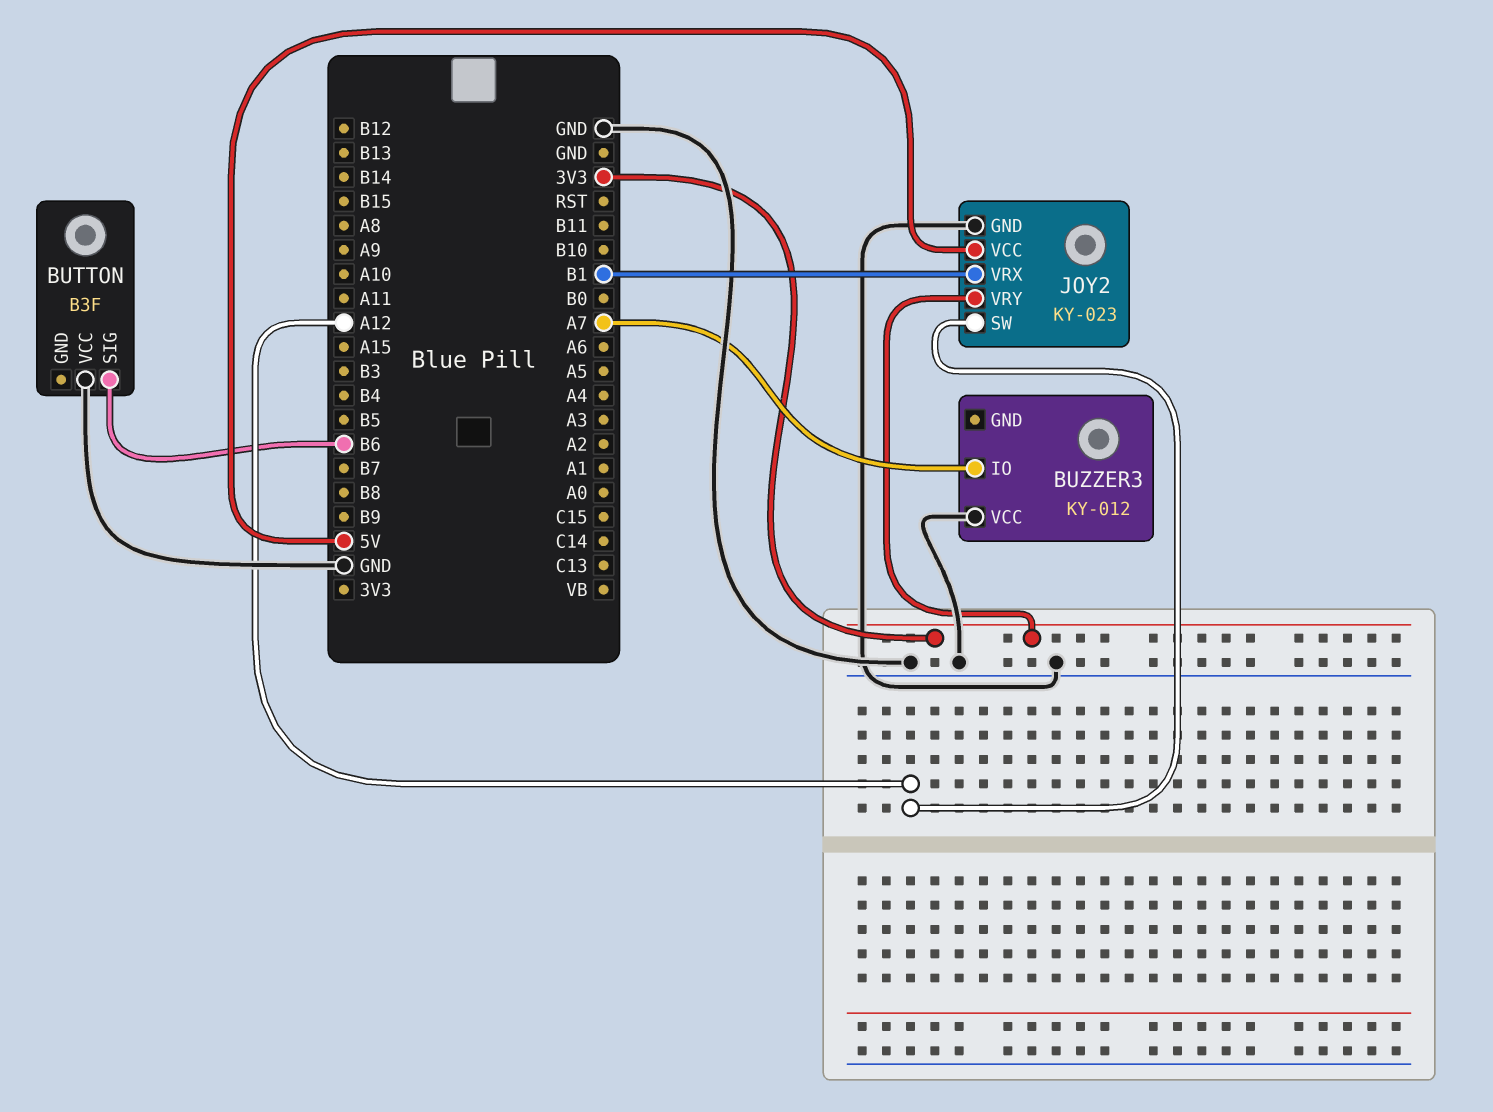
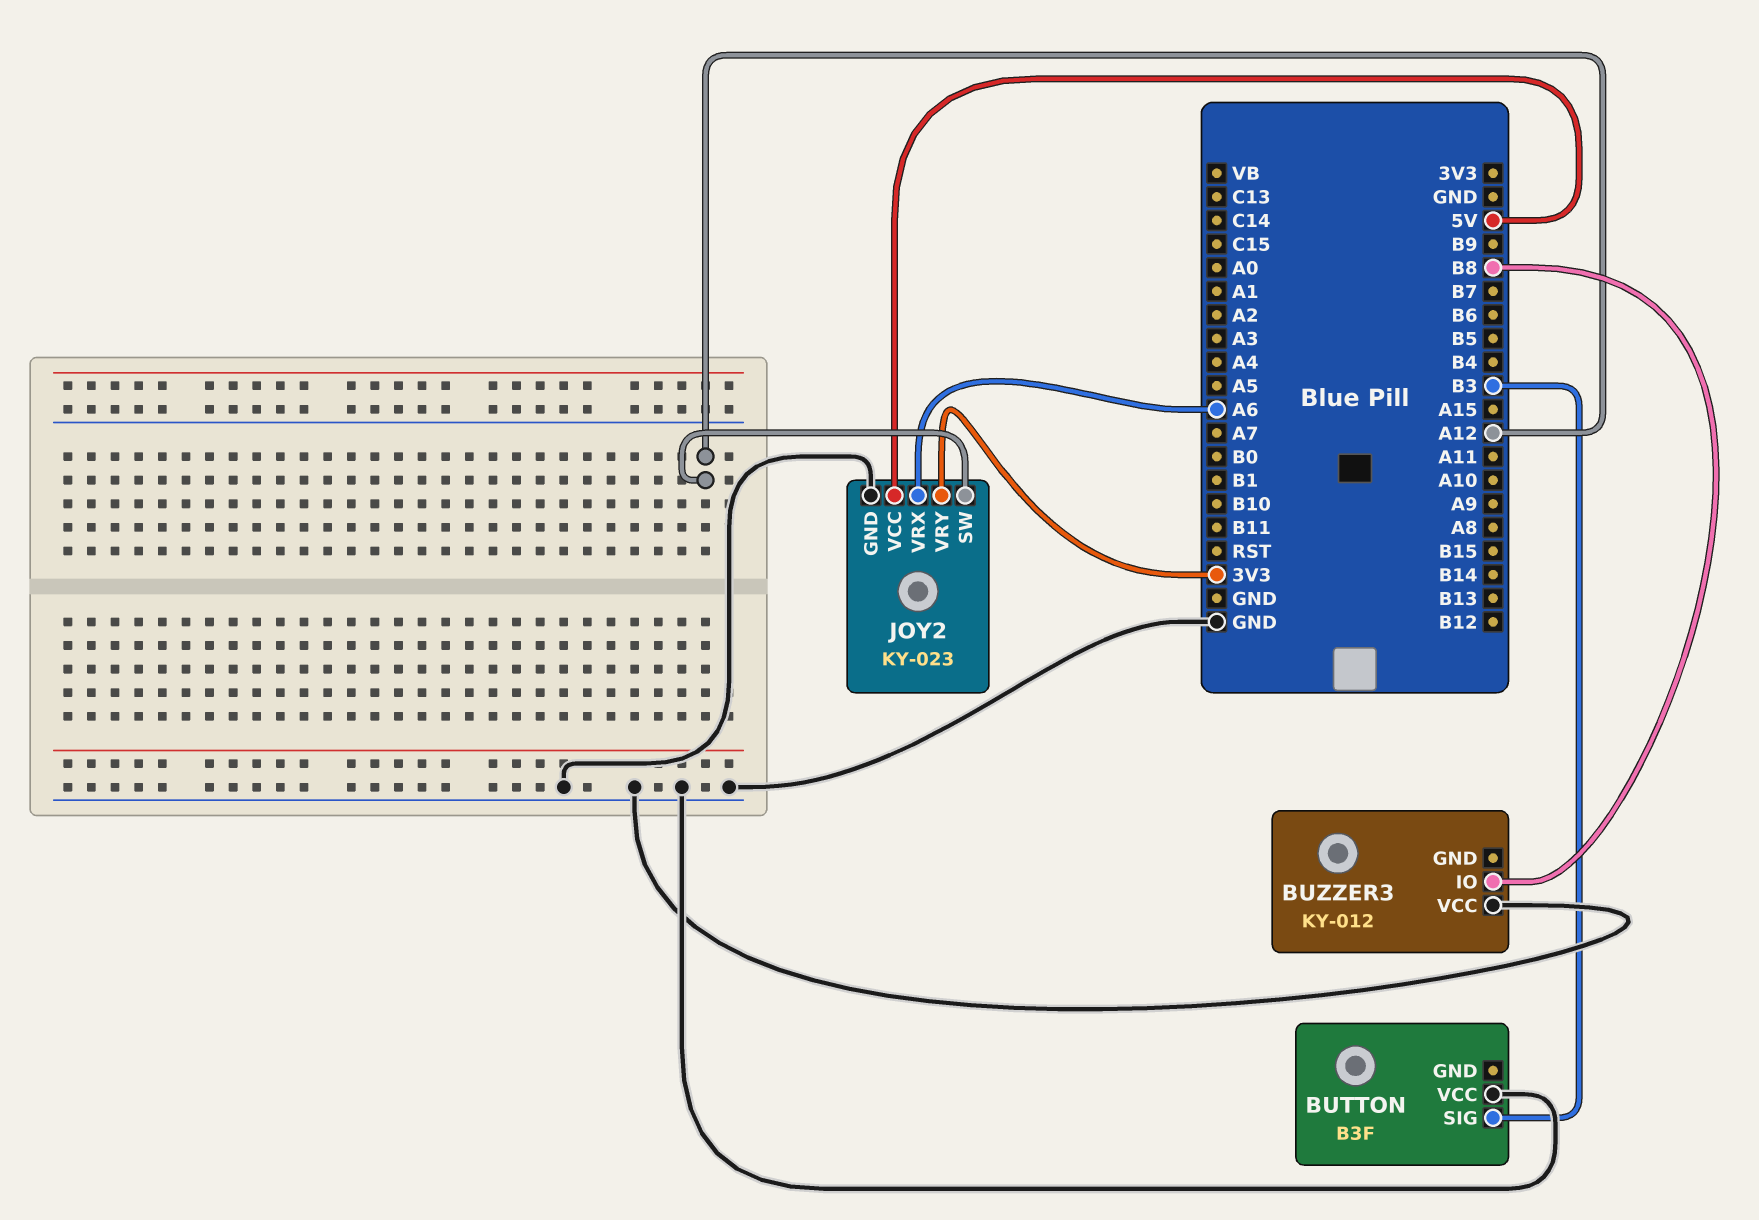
BUTTON pin SIG: B6 -> B3
BUZZER3 pin IO: A7 -> B8
JOY2 pin VRX: B1 -> A6

